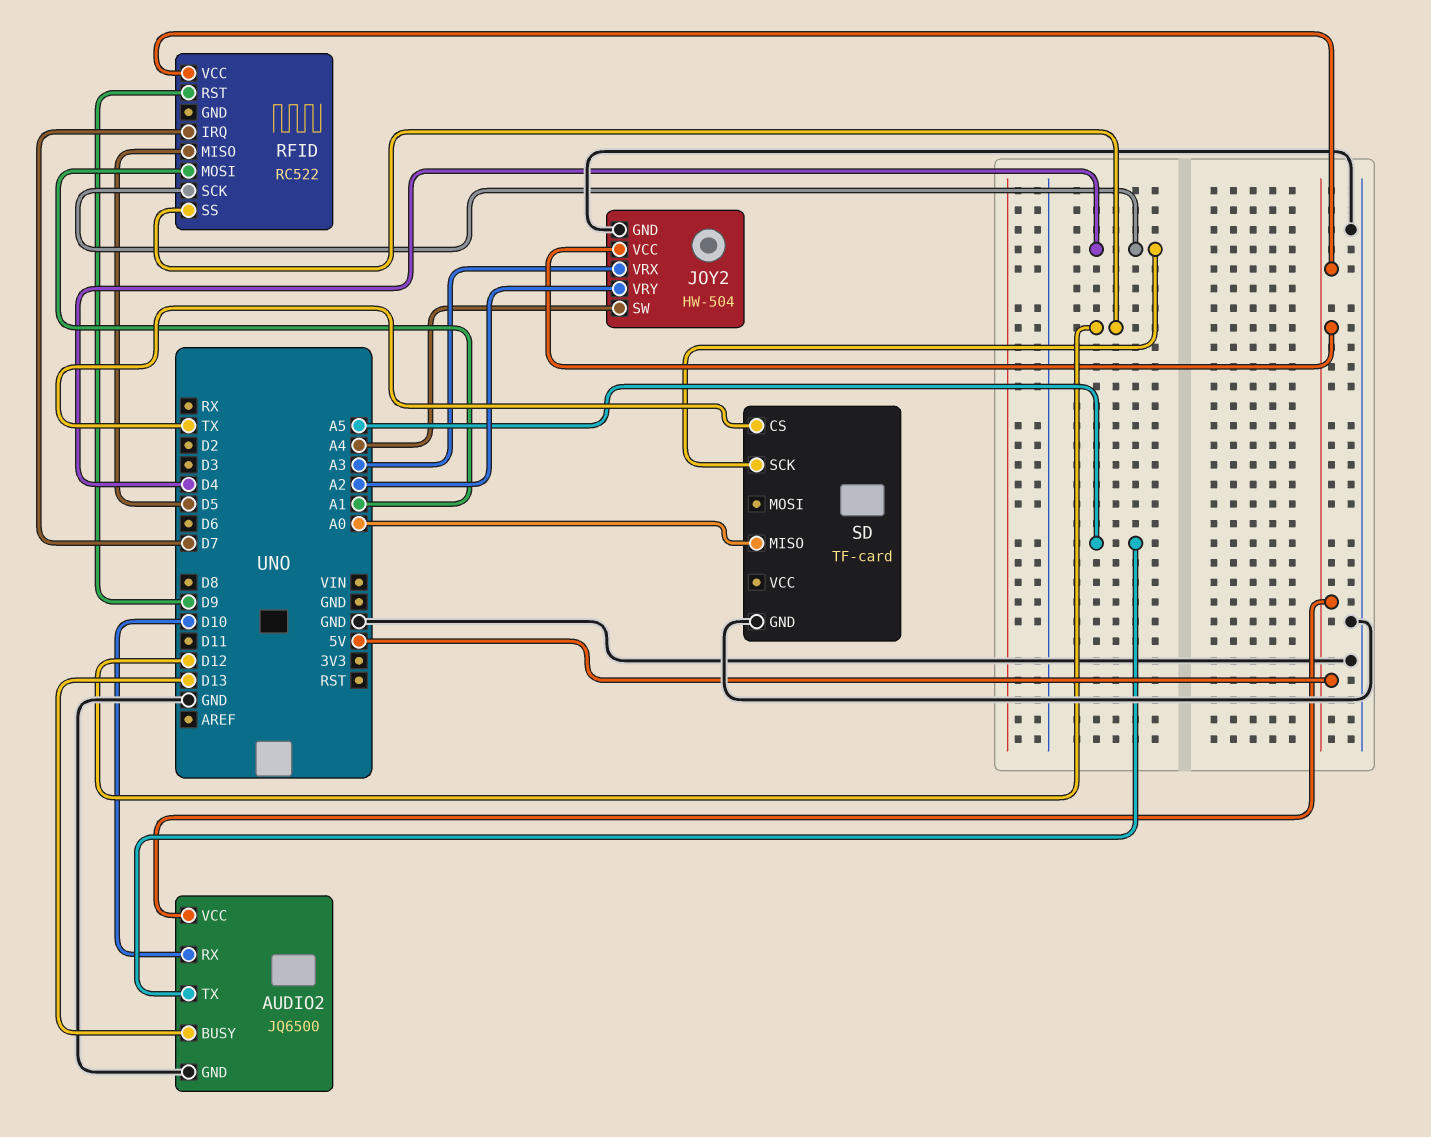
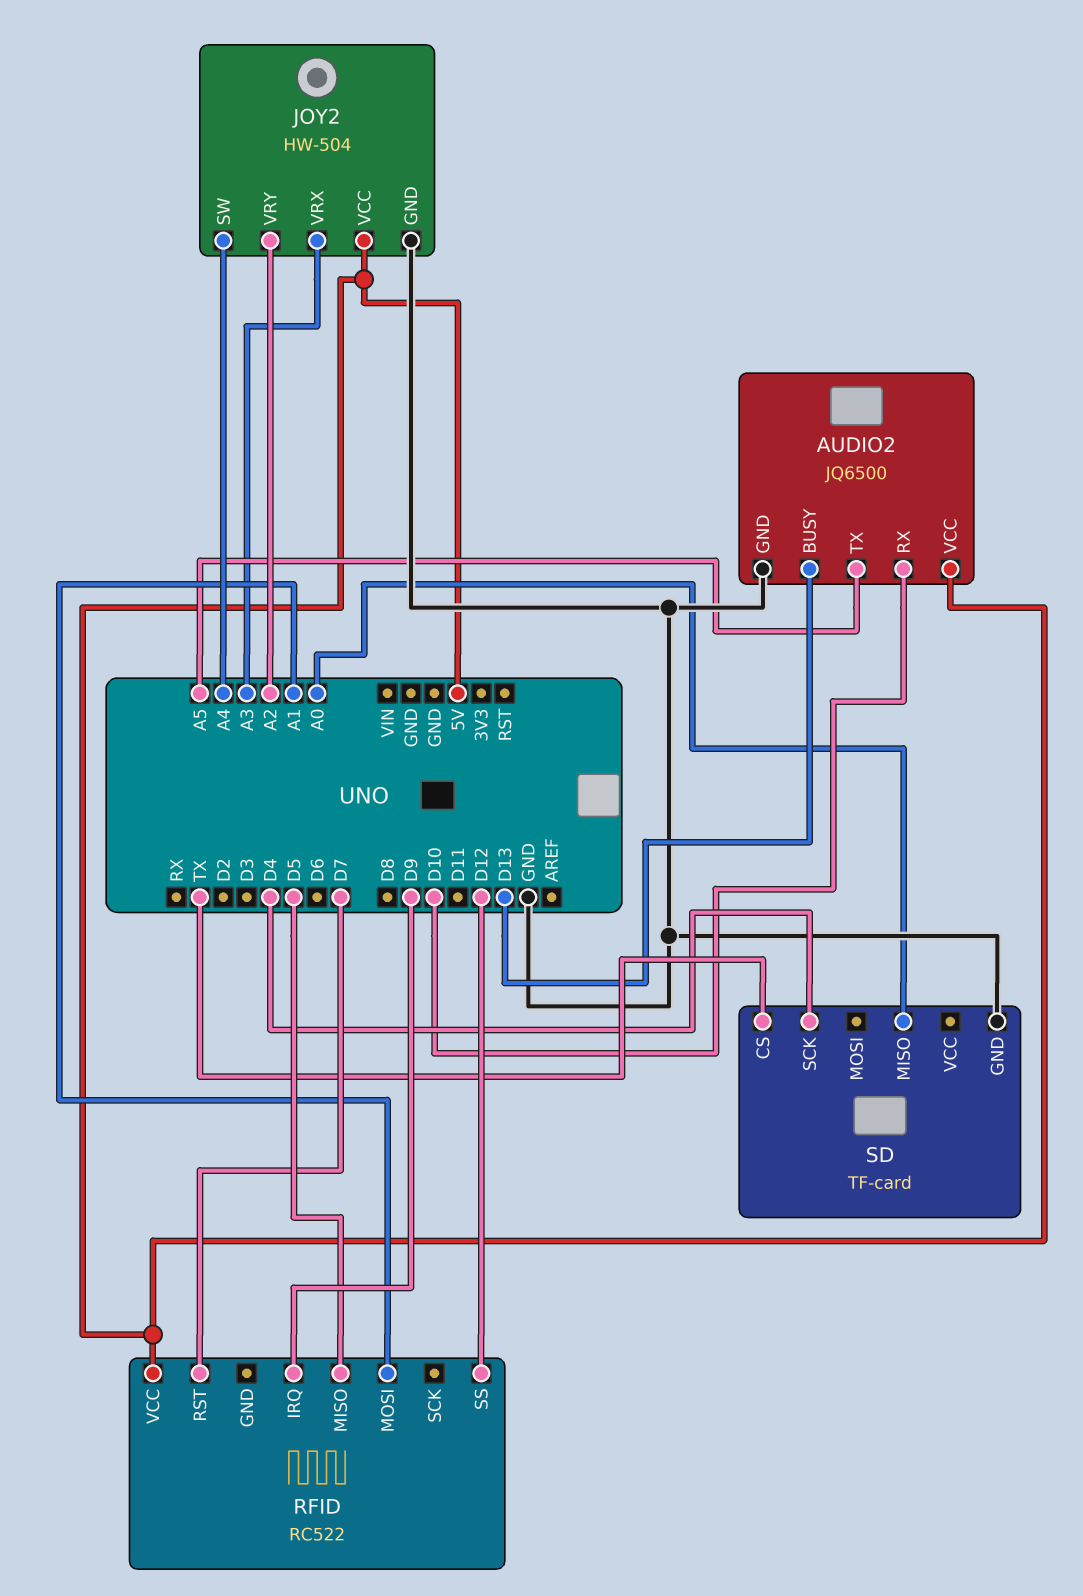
RFID pin IRQ: D7 -> D9
RFID pin RST: D9 -> D7
RFID pin SCK: D4 -> none

